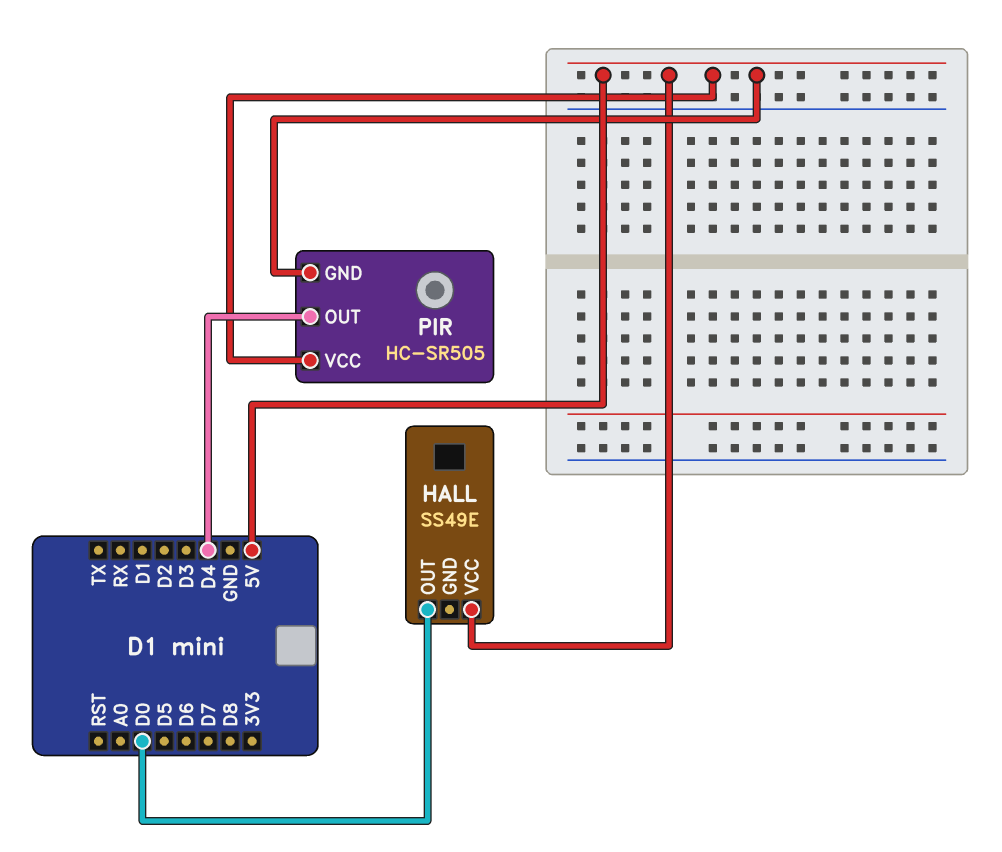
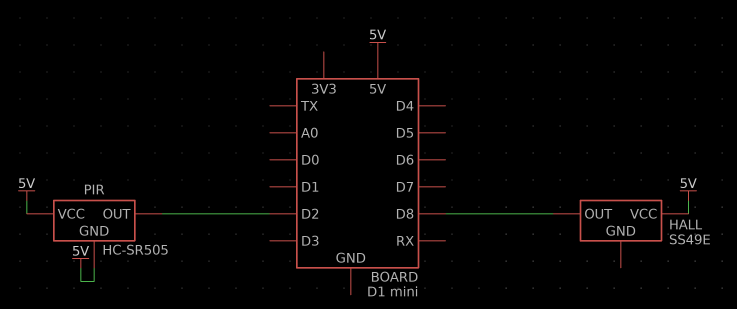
HALL pin OUT: D0 -> D8
PIR pin OUT: D4 -> D2

